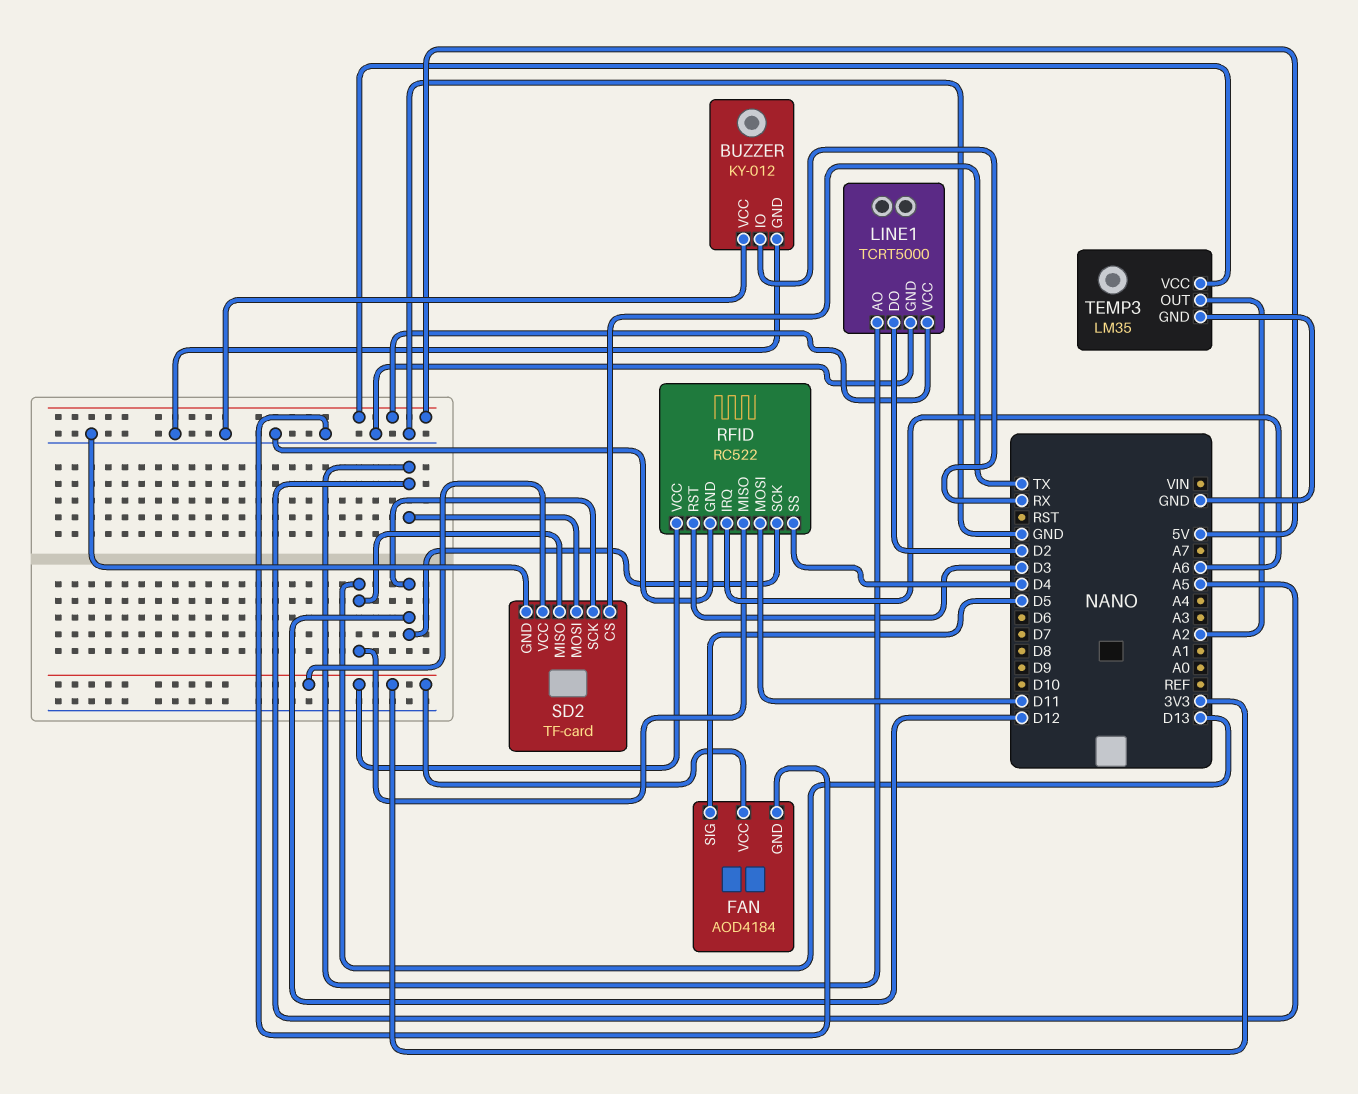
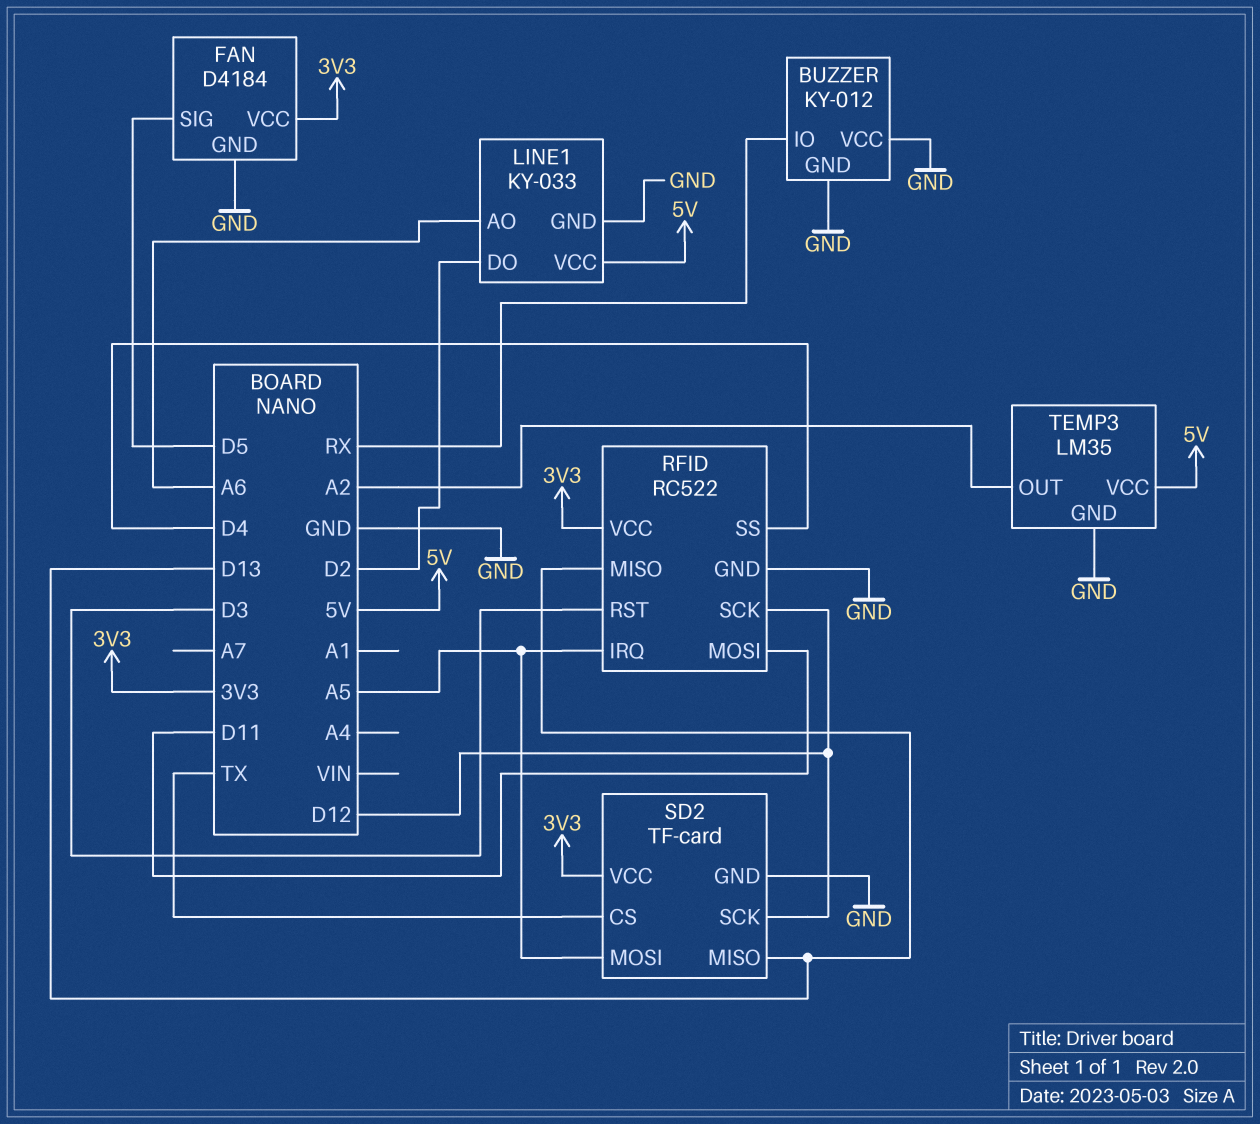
FAN: AOD4184 -> D4184
LINE1: TCRT5000 -> KY-033
LINE1 pin AO: A5 -> A6
RFID pin IRQ: A6 -> A5

